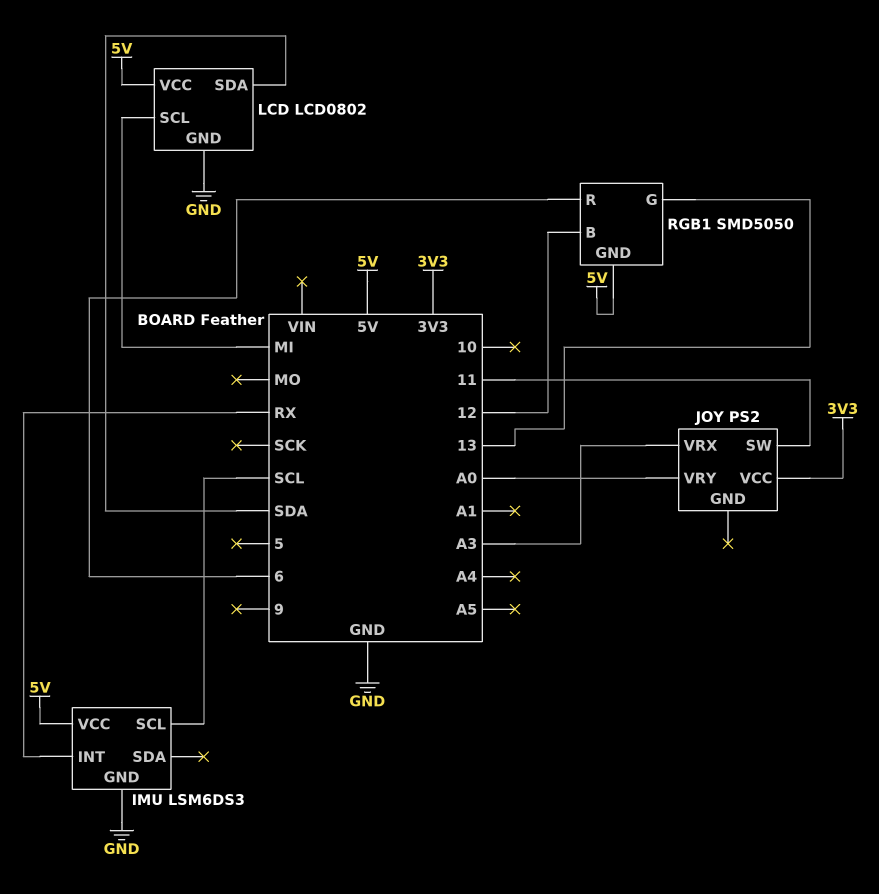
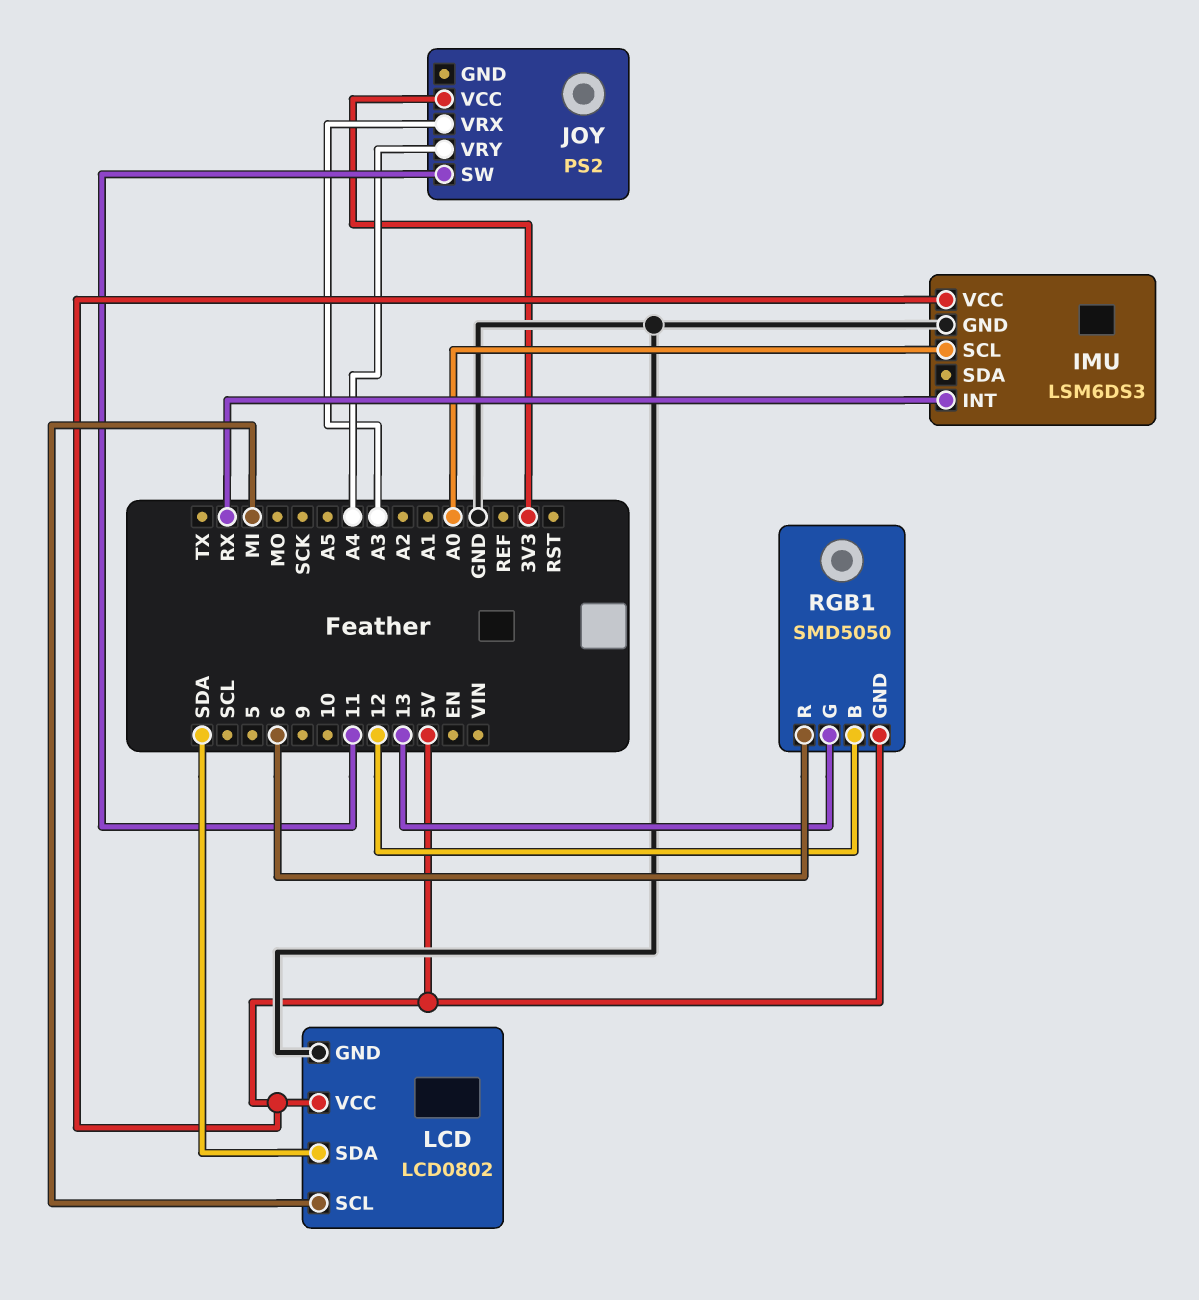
IMU pin SCL: SCL -> A0
JOY pin VRY: A0 -> A4

